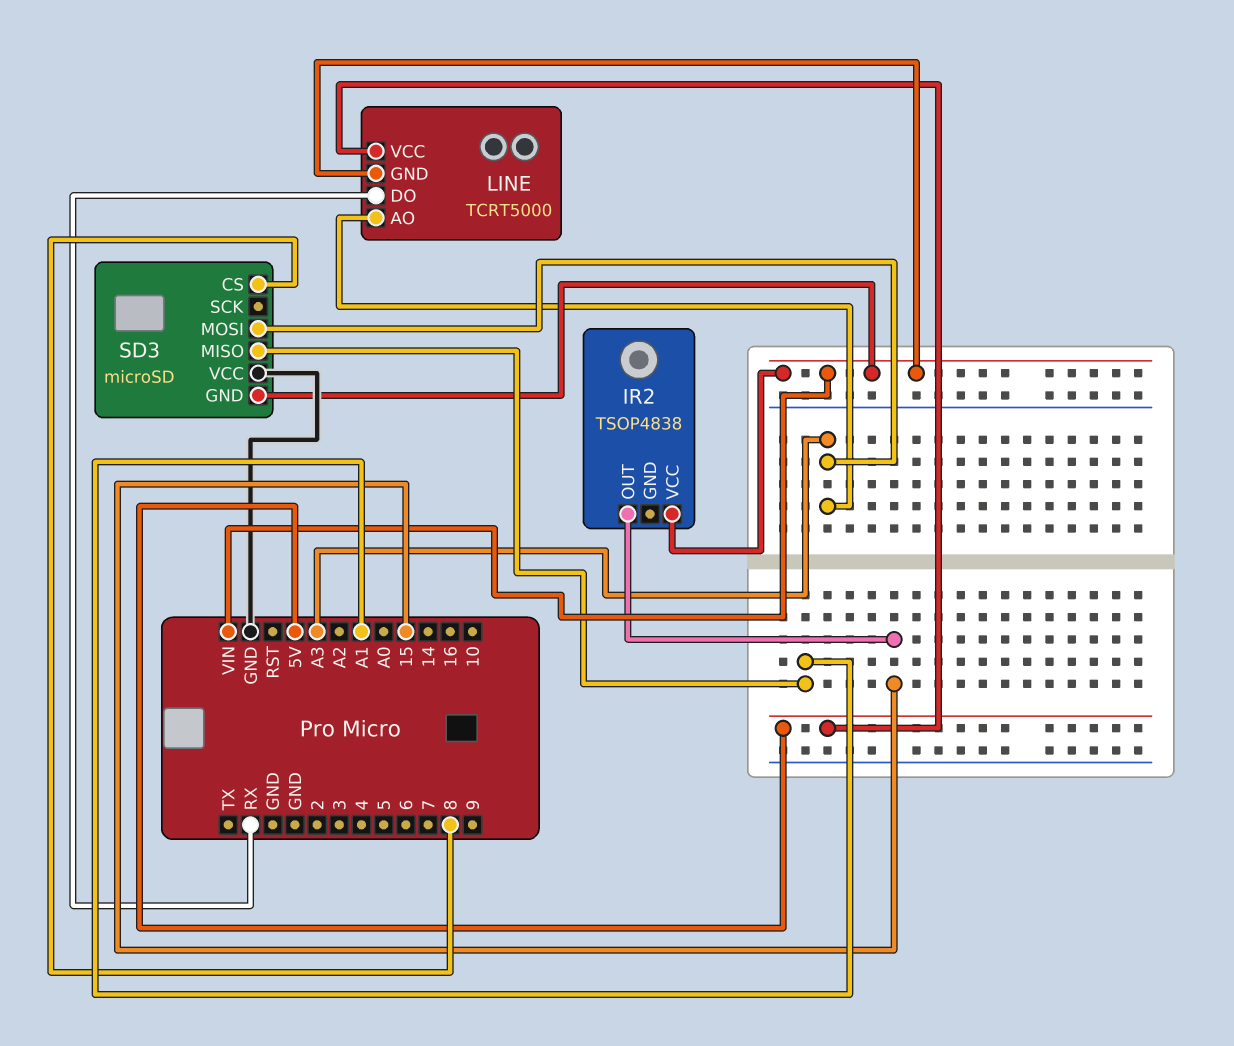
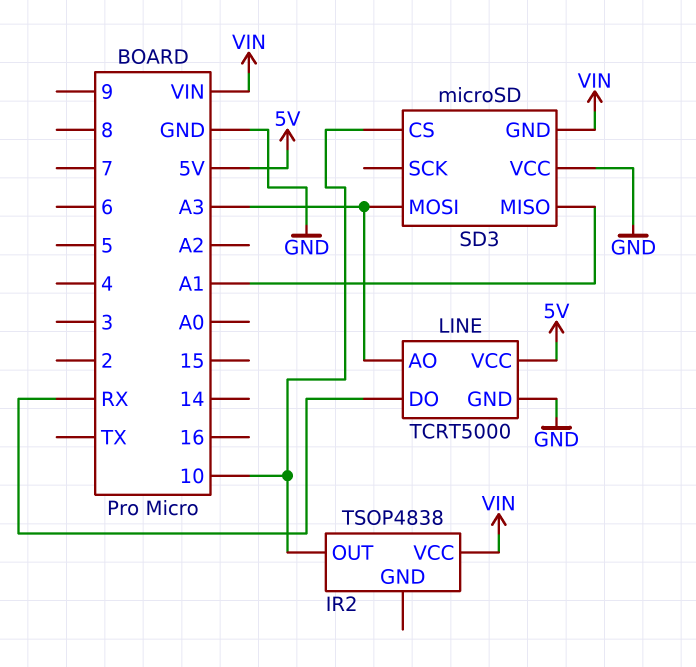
IR2 pin OUT: 15 -> 10
LINE pin GND: VIN -> GND
SD3 pin CS: 8 -> 10

